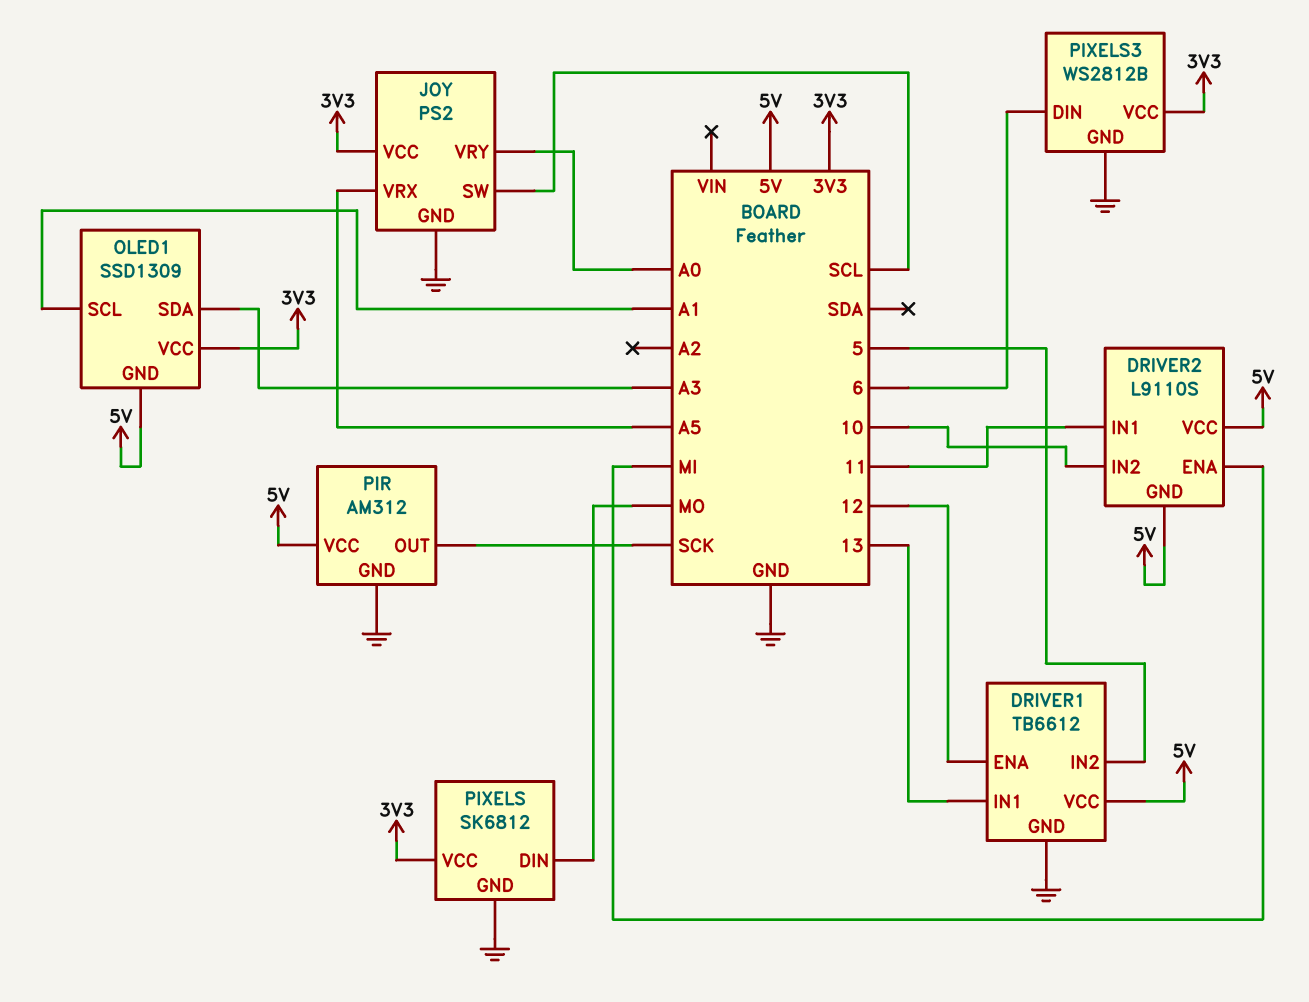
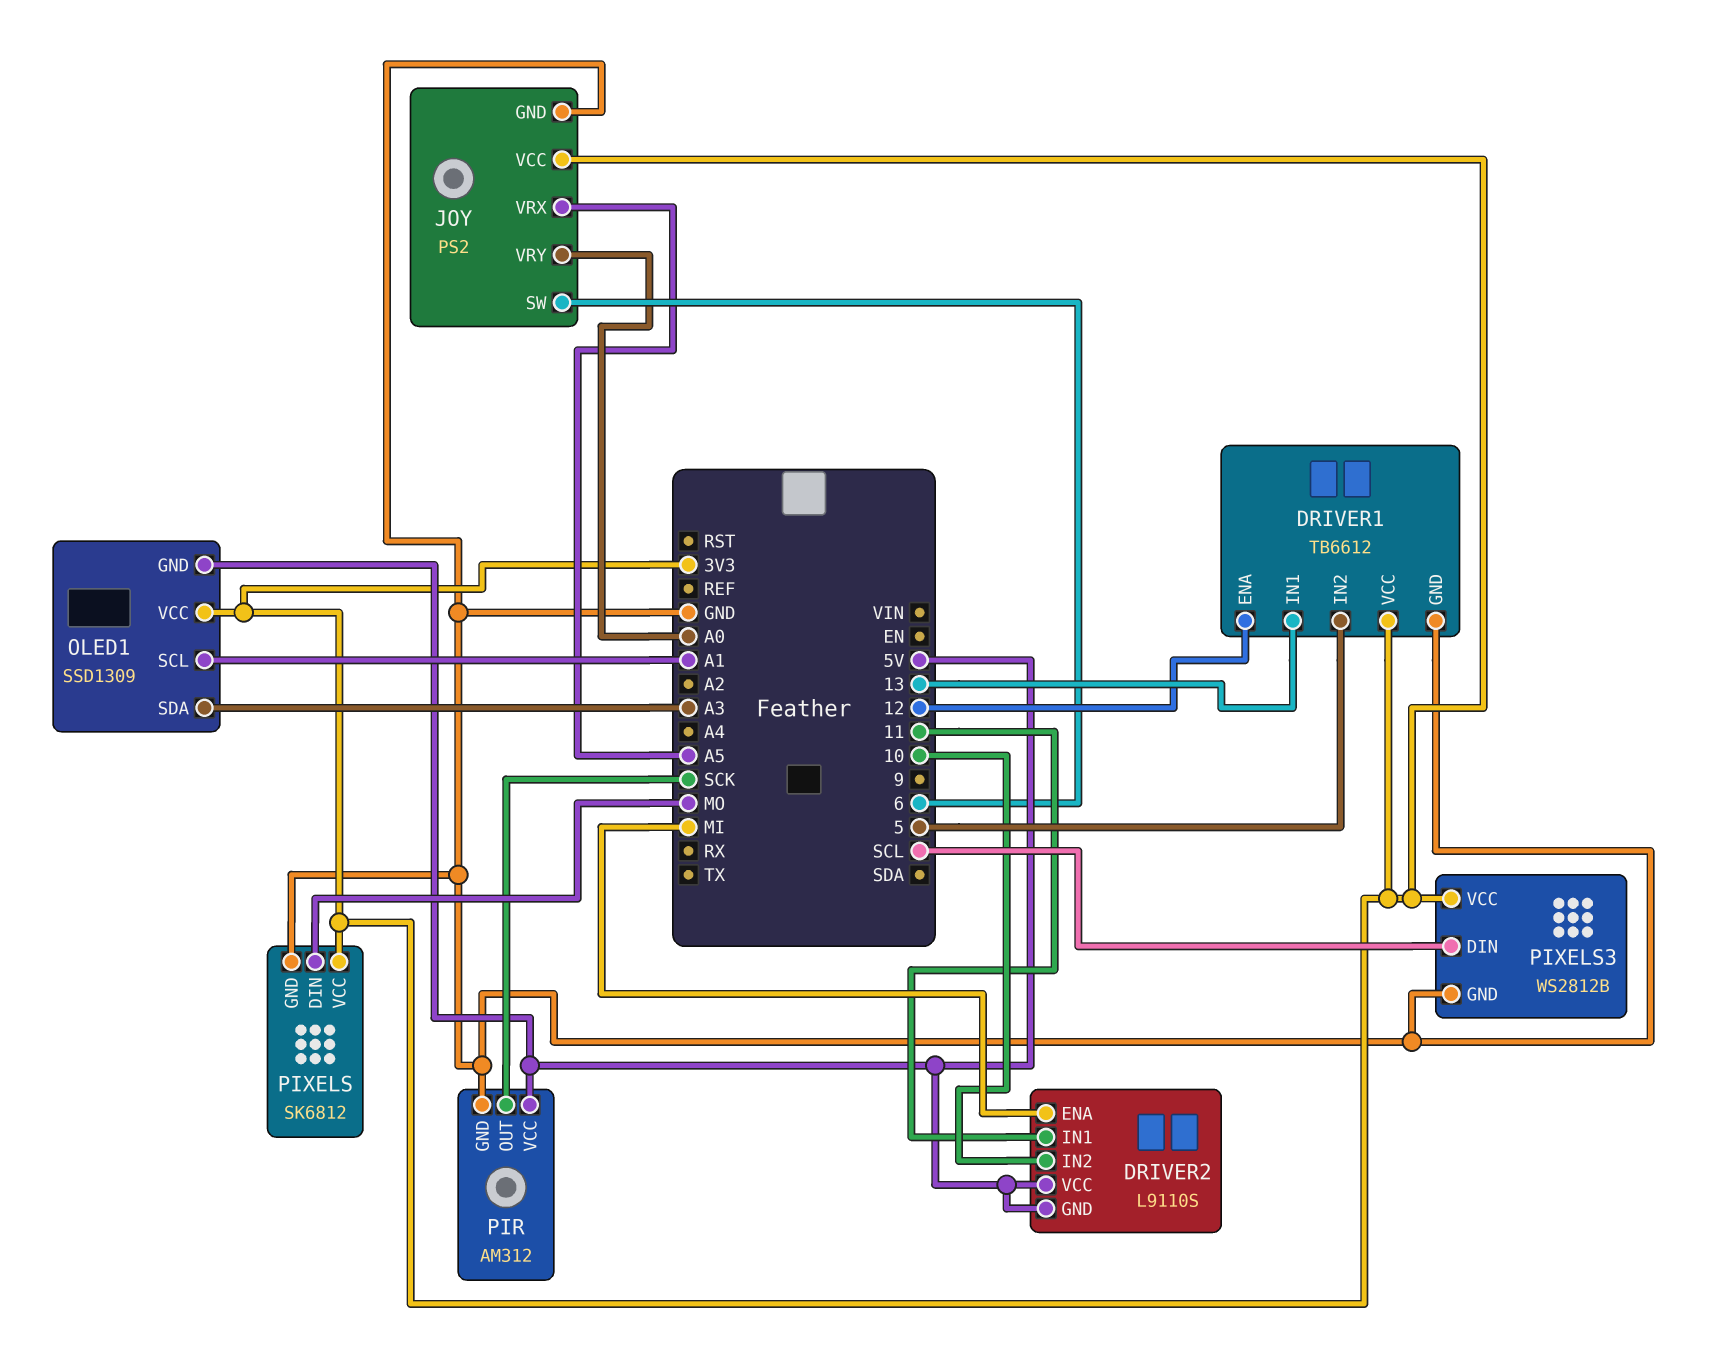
DRIVER1 pin VCC: 5V -> 3V3
JOY pin SW: SCL -> 6
PIXELS3 pin DIN: 6 -> SCL

